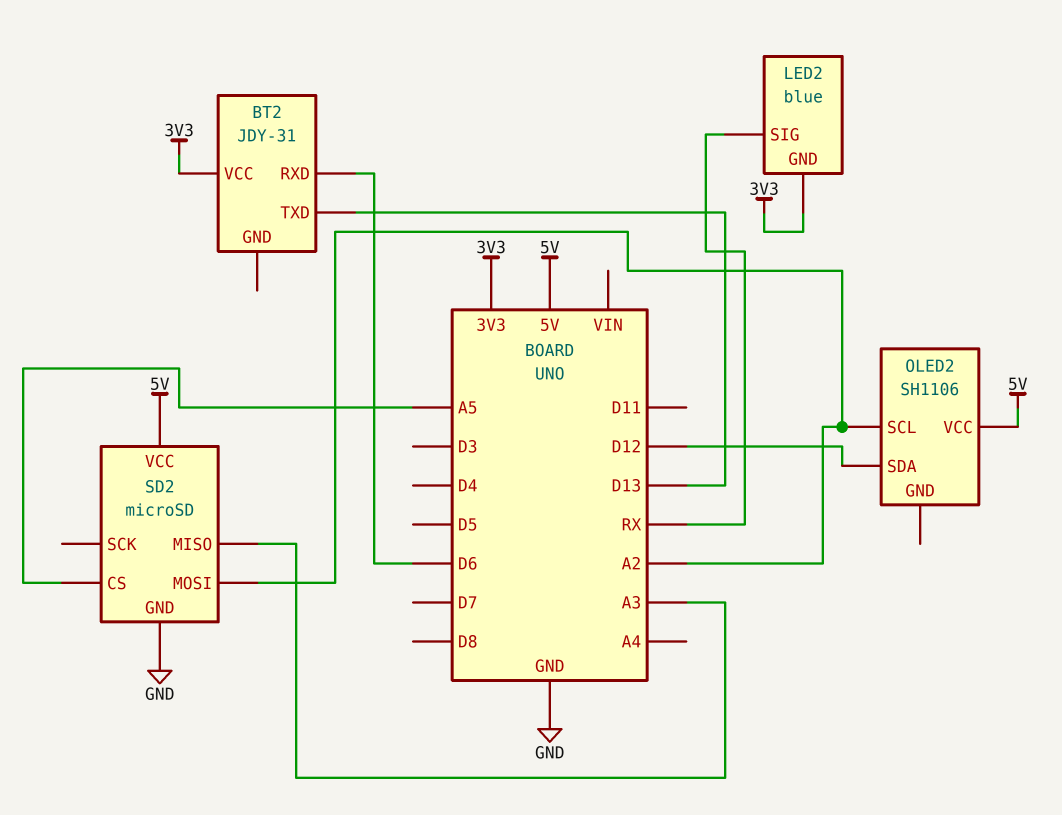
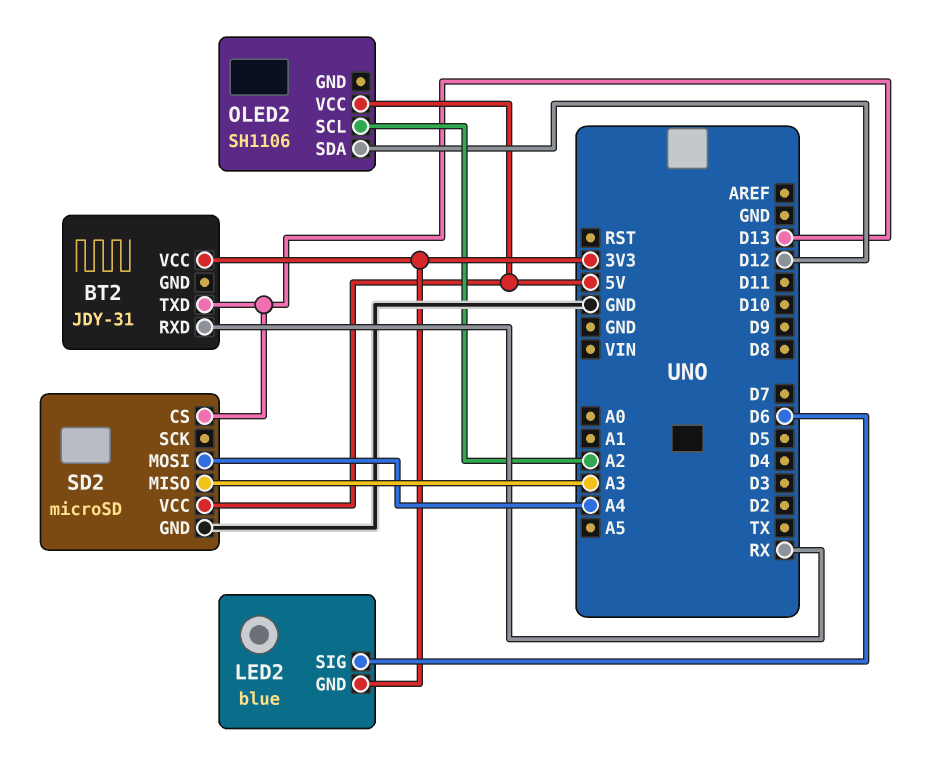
BT2 pin RXD: D6 -> RX
LED2 pin SIG: RX -> D6
SD2 pin CS: A5 -> D13
SD2 pin MOSI: A2 -> A4

